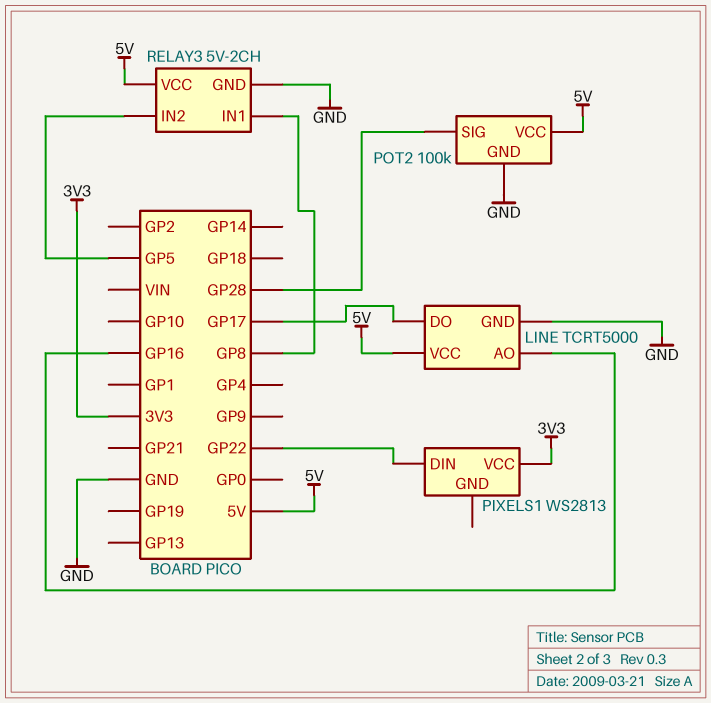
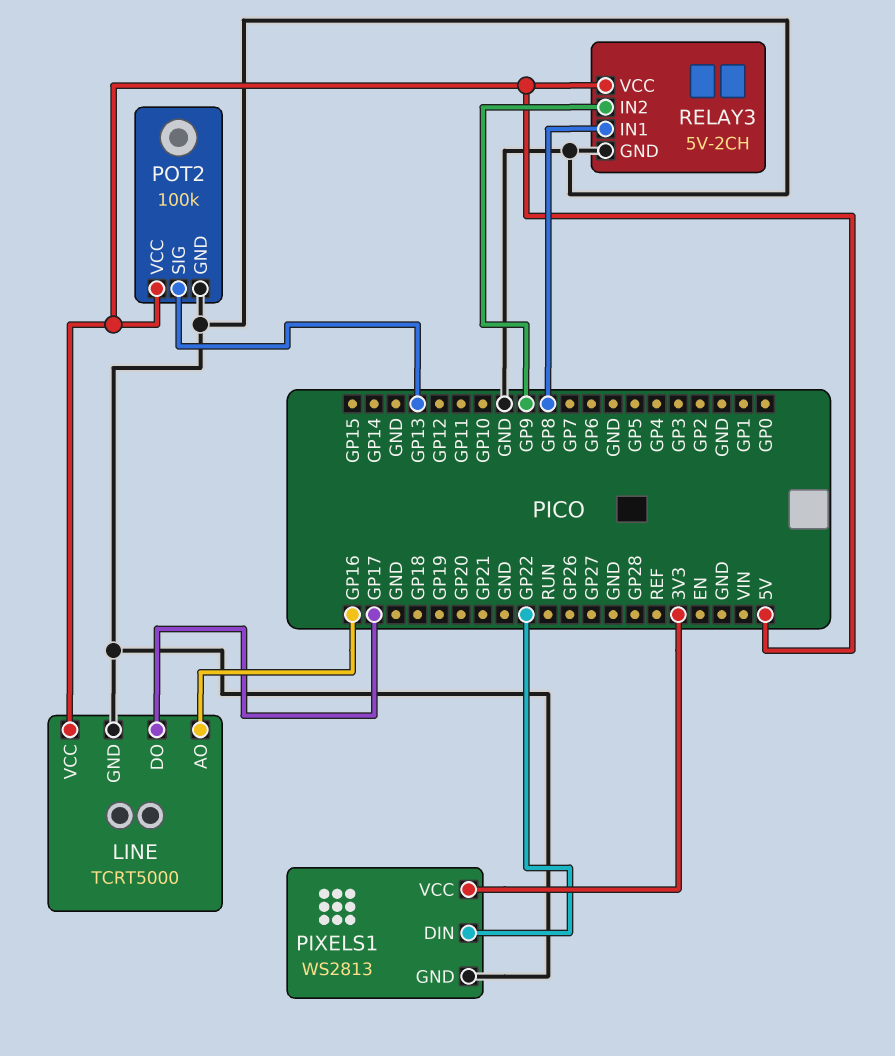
PIXELS1 pin GND: none -> GND
POT2 pin SIG: GP28 -> GP13
RELAY3 pin IN2: GP5 -> GP9

